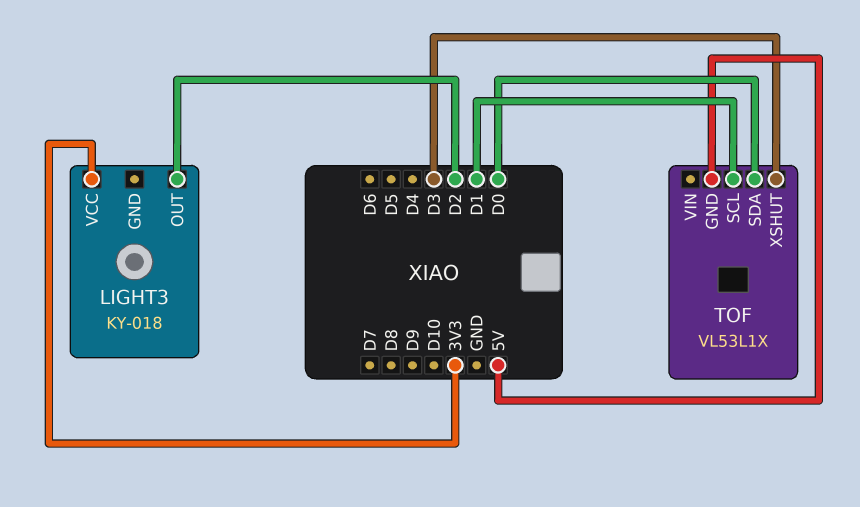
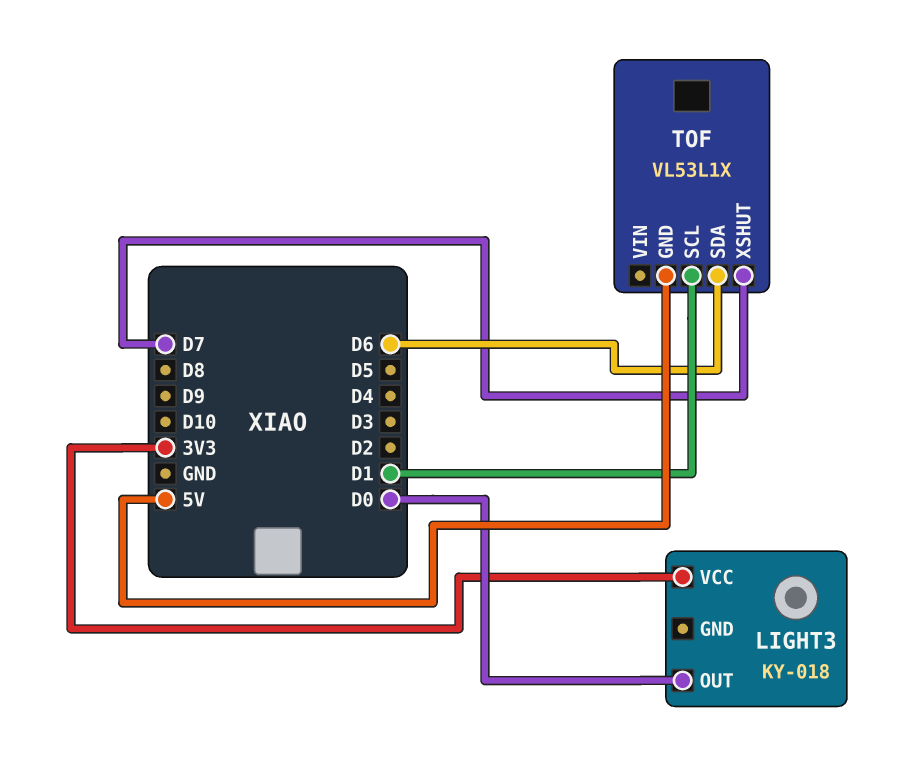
LIGHT3 pin OUT: D2 -> D0
TOF pin SDA: D0 -> D6
TOF pin XSHUT: D3 -> D7

